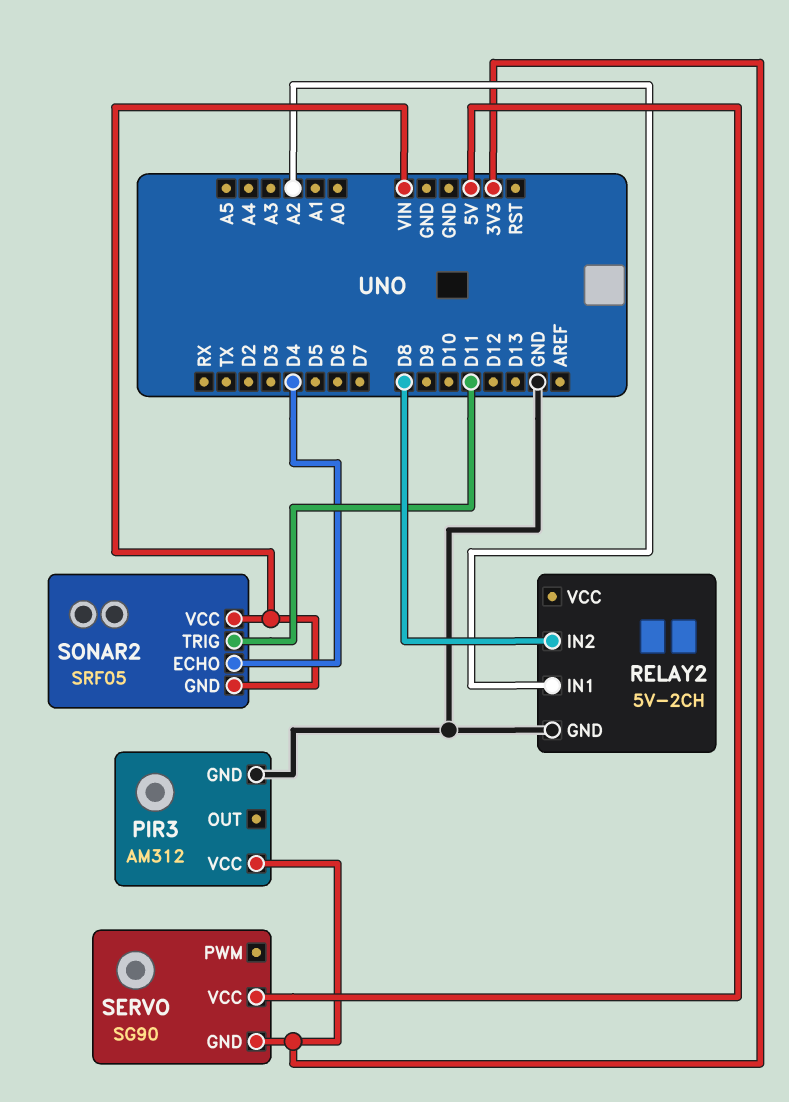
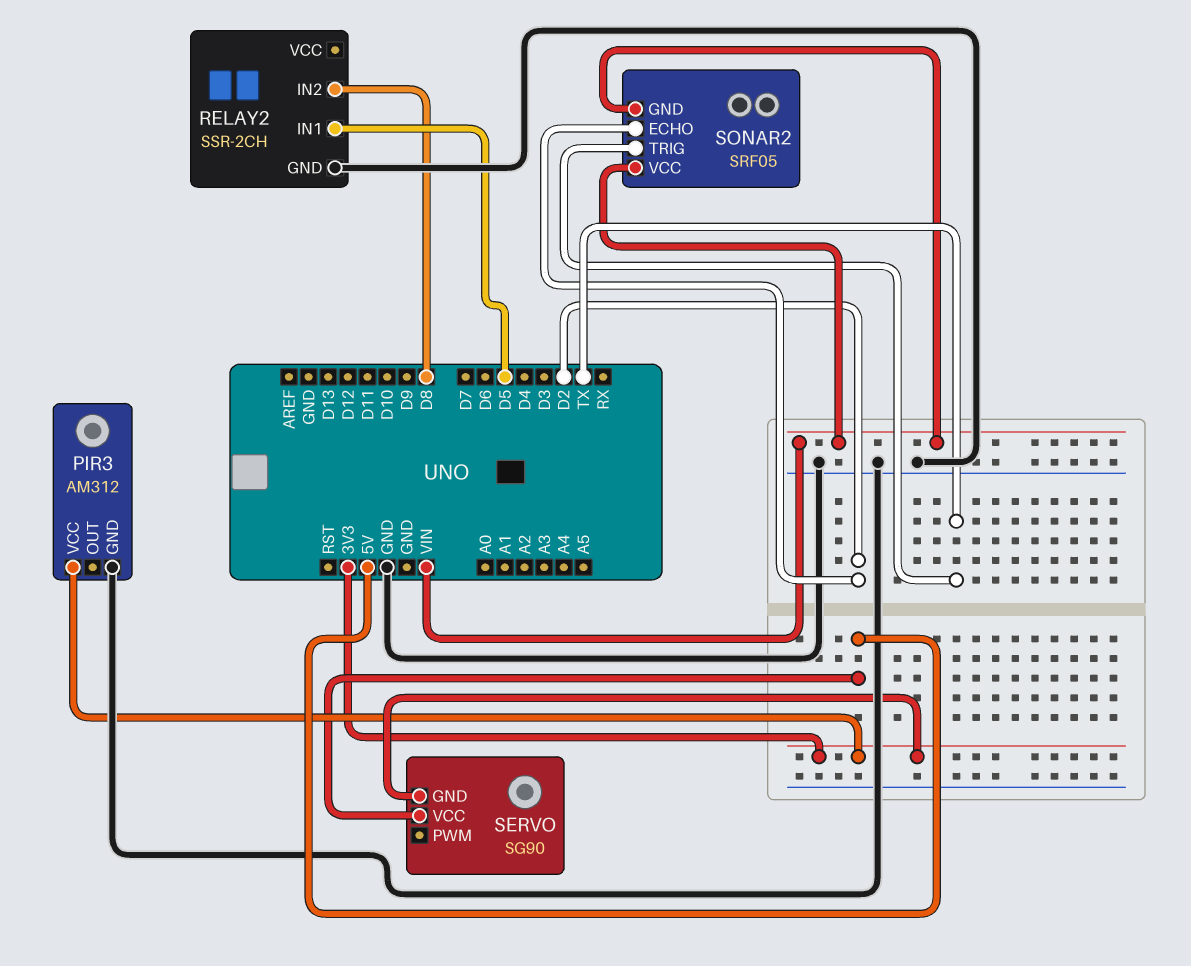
RELAY2: 5V-2CH -> SSR-2CH
RELAY2 pin IN1: A2 -> D5
SONAR2 pin ECHO: D4 -> D2
SONAR2 pin TRIG: D11 -> TX

